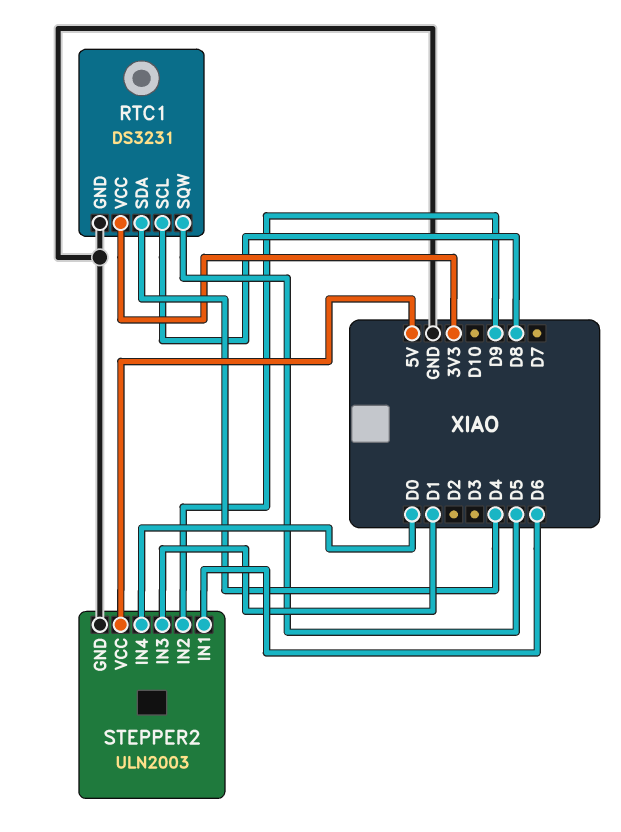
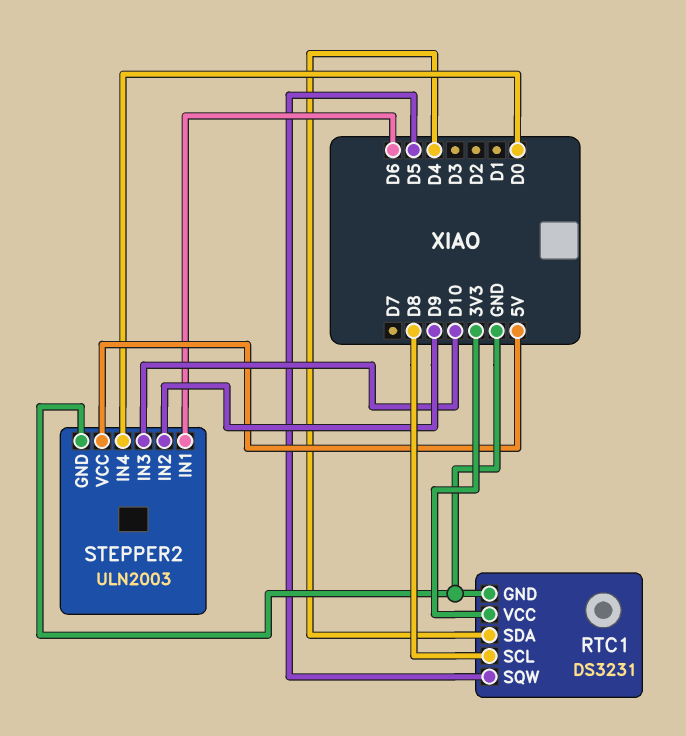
STEPPER2 pin IN3: D1 -> D10

